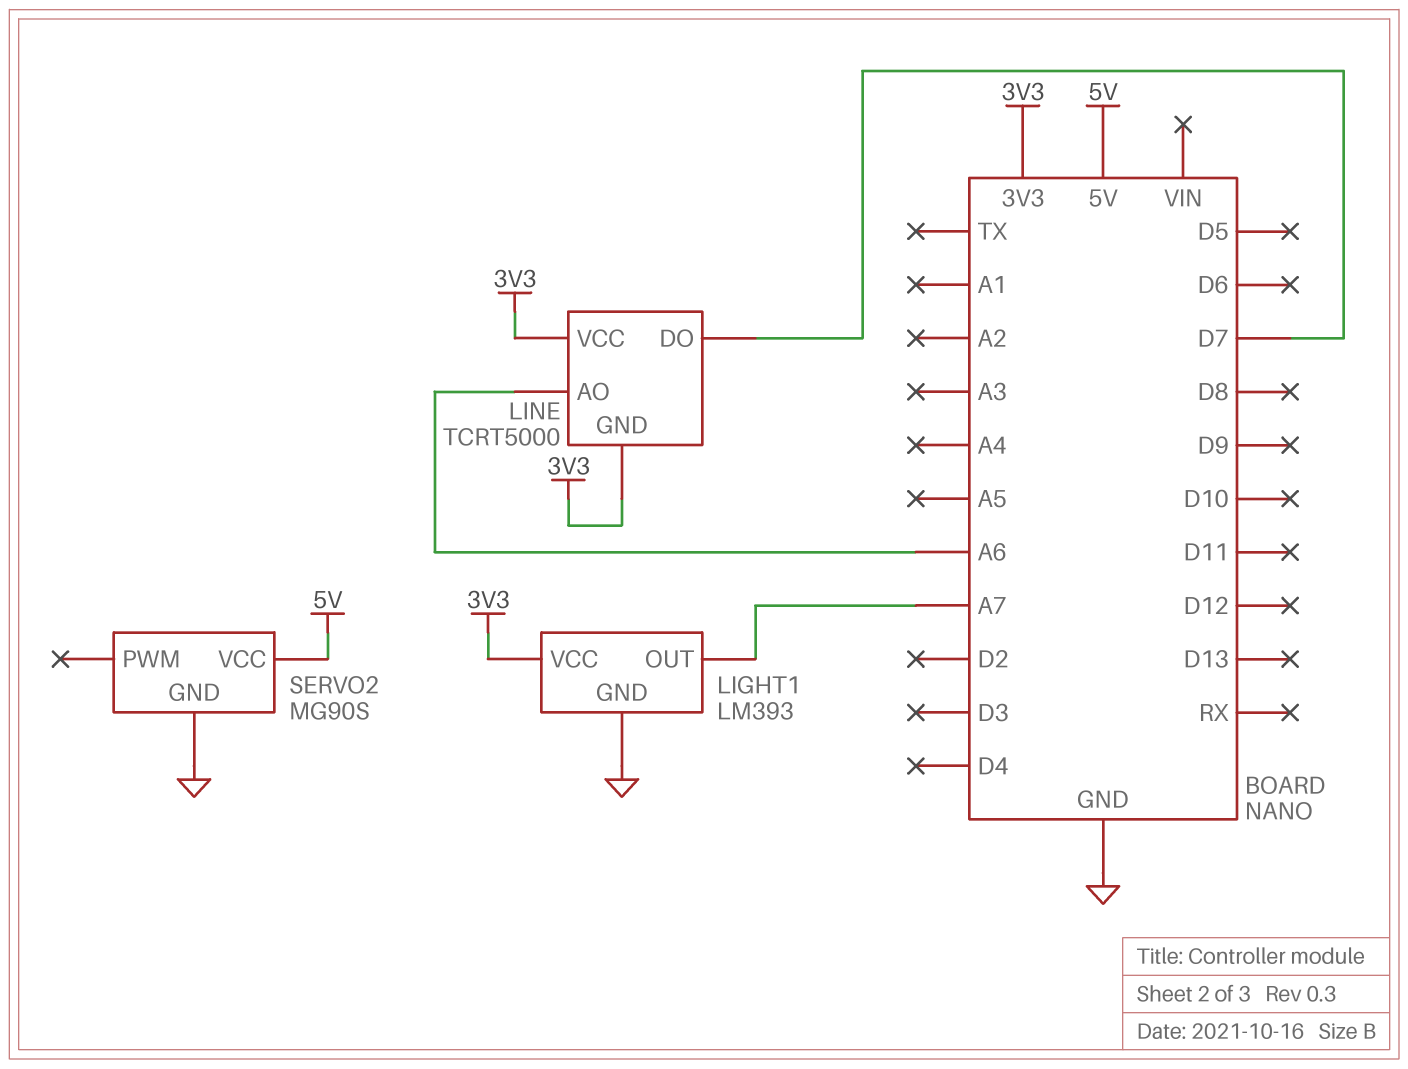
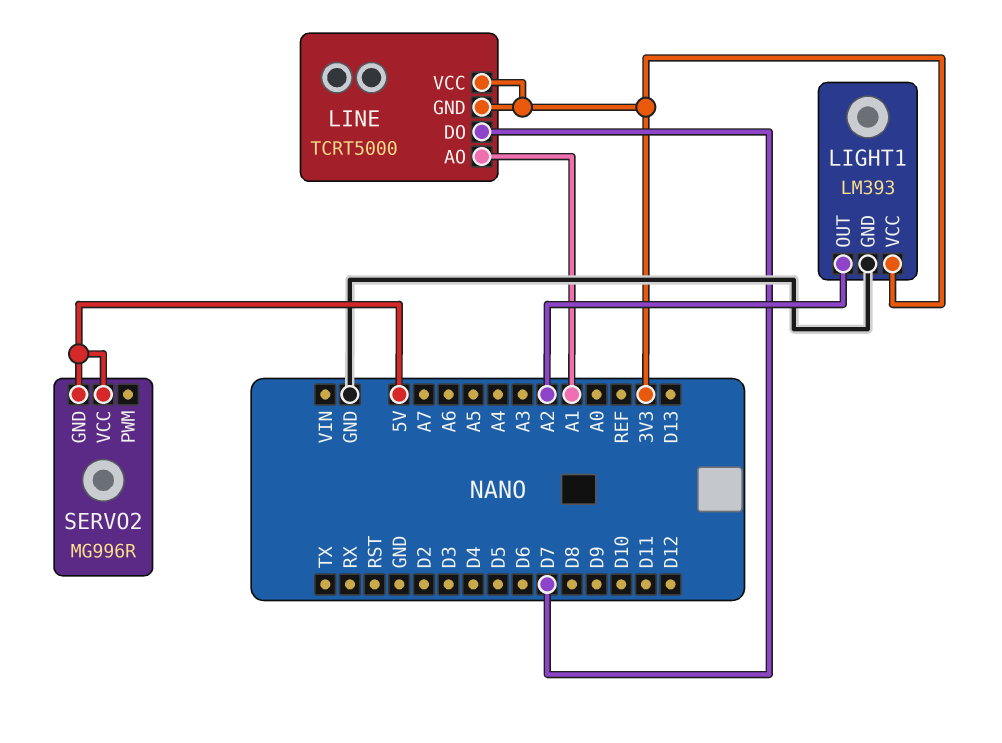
LIGHT1 pin OUT: A7 -> A2
LINE pin AO: A6 -> A1
SERVO2: MG90S -> MG996R
SERVO2 pin GND: GND -> 5V

